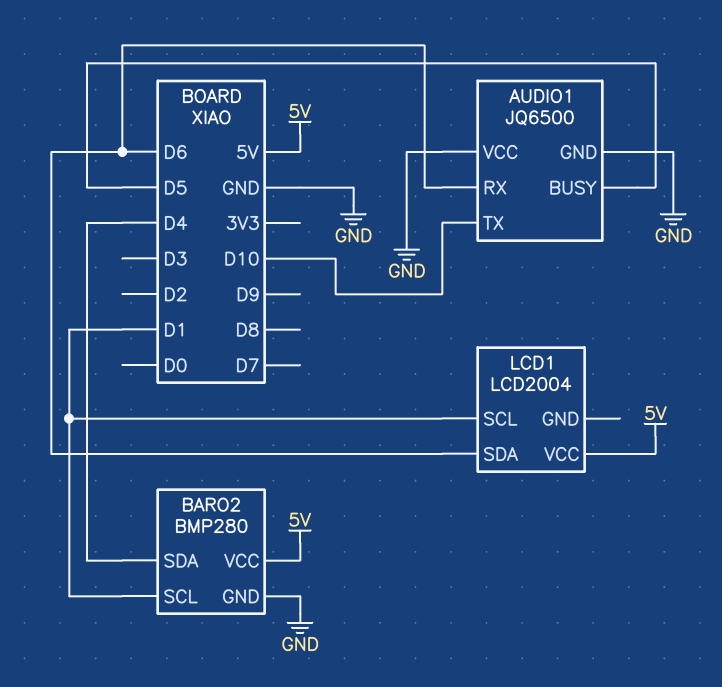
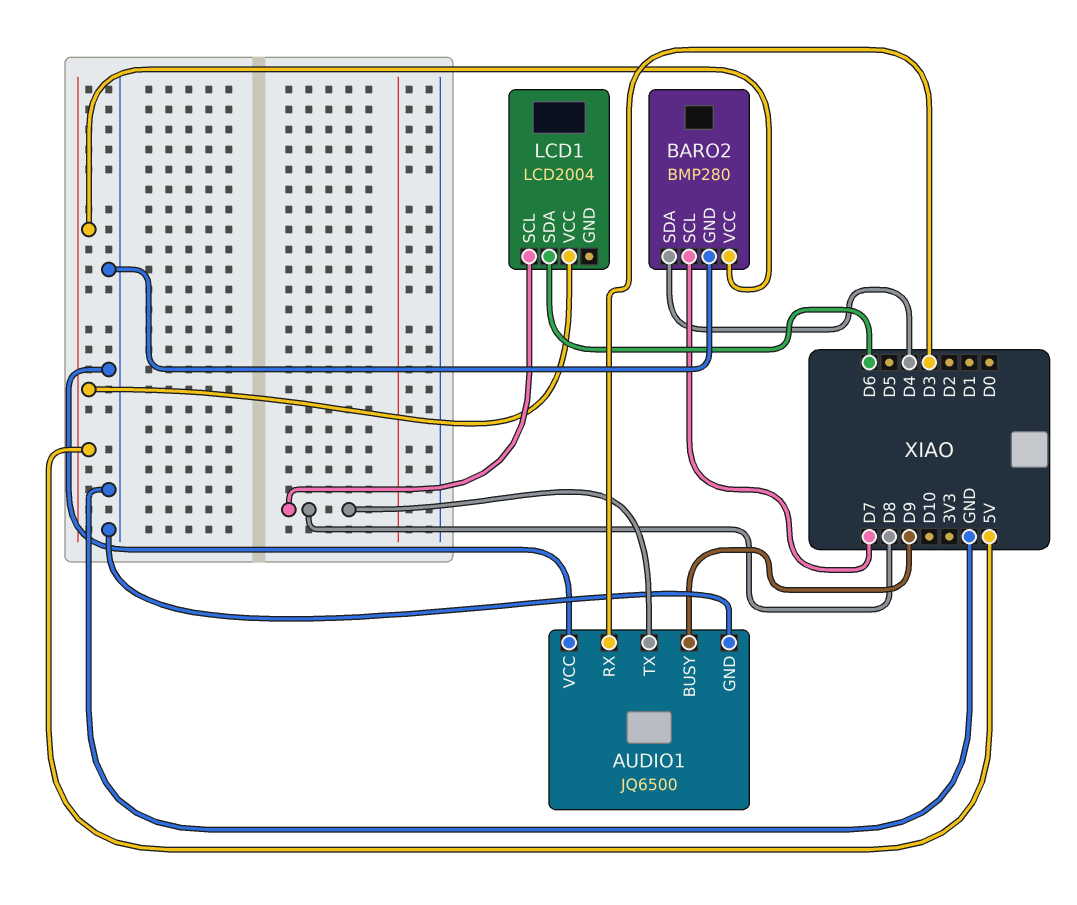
AUDIO1 pin BUSY: D5 -> D9
AUDIO1 pin RX: D6 -> D3
AUDIO1 pin TX: D10 -> D8
BARO2 pin SCL: D1 -> D7
LCD1 pin SCL: D1 -> D8

